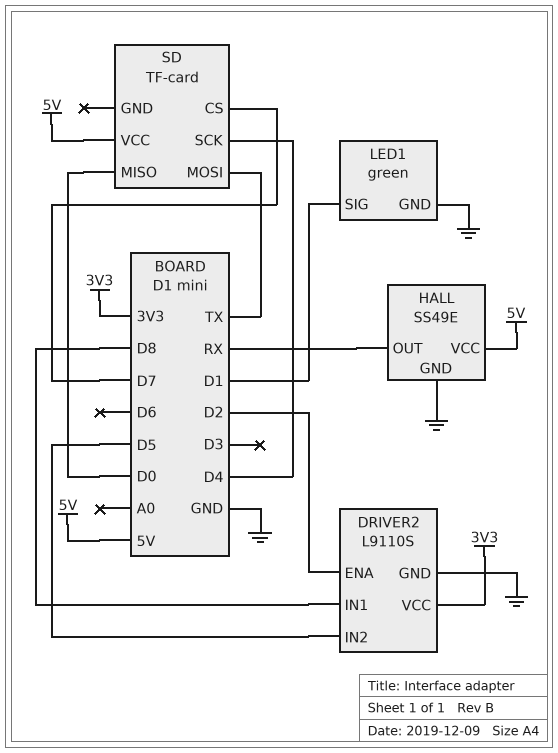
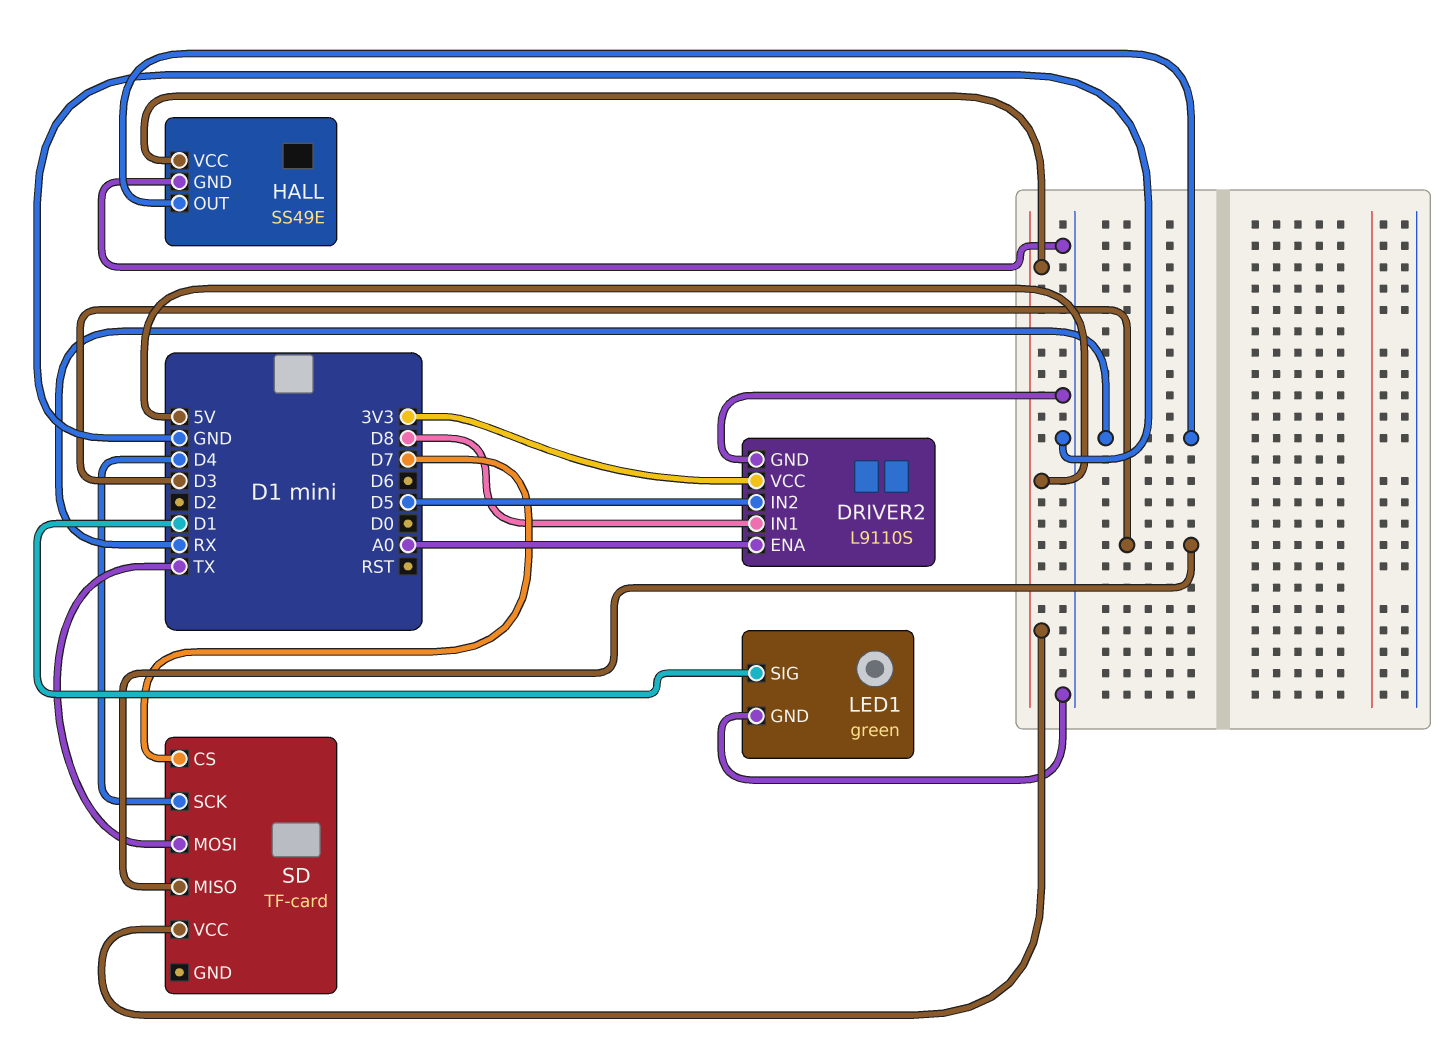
DRIVER2 pin ENA: D2 -> A0
SD pin MISO: D0 -> D3

